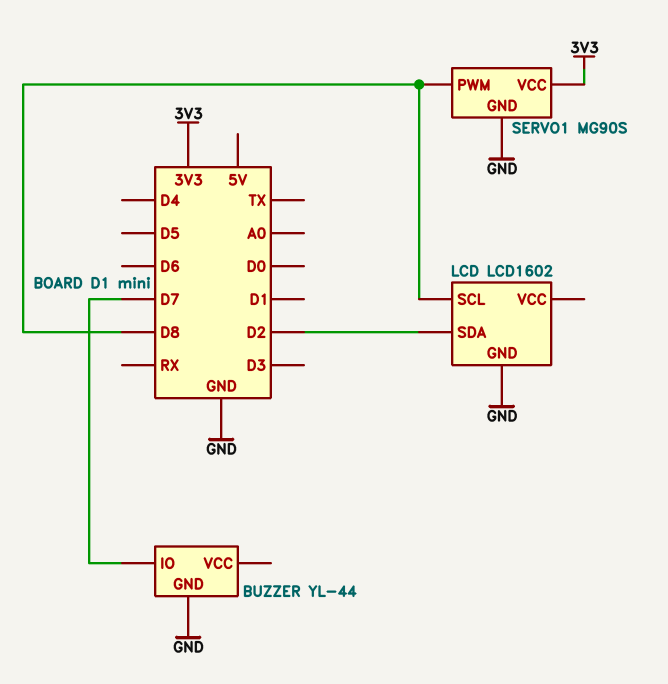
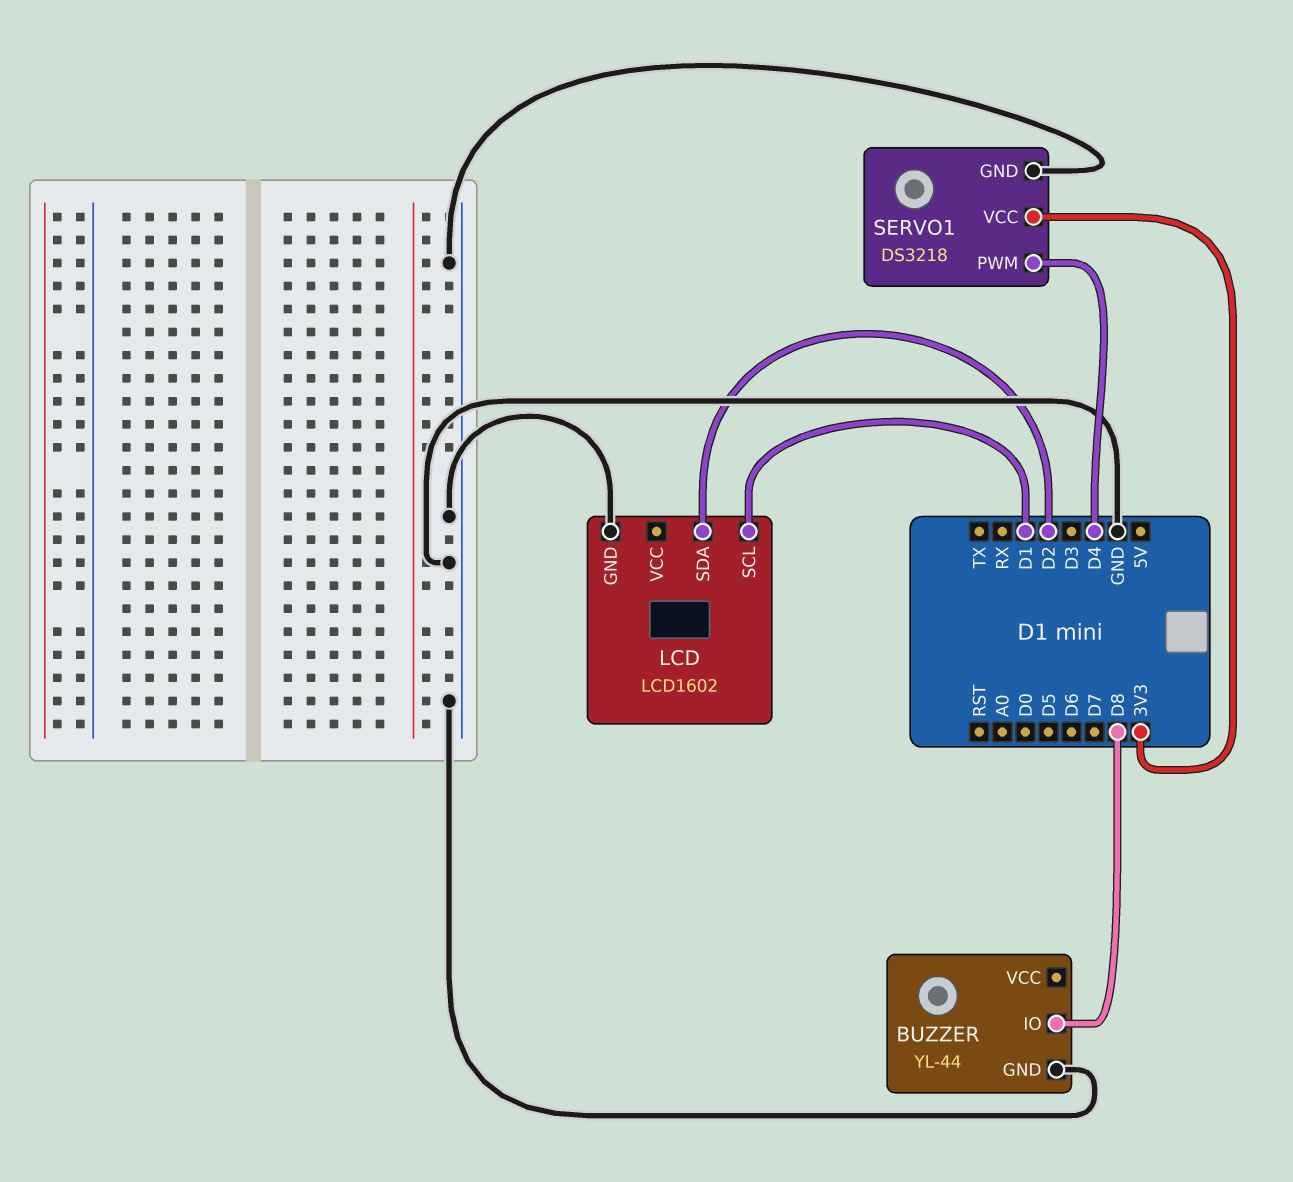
BUZZER pin IO: D7 -> D8
LCD pin SCL: D8 -> D1
SERVO1: MG90S -> DS3218
SERVO1 pin PWM: D8 -> D4

